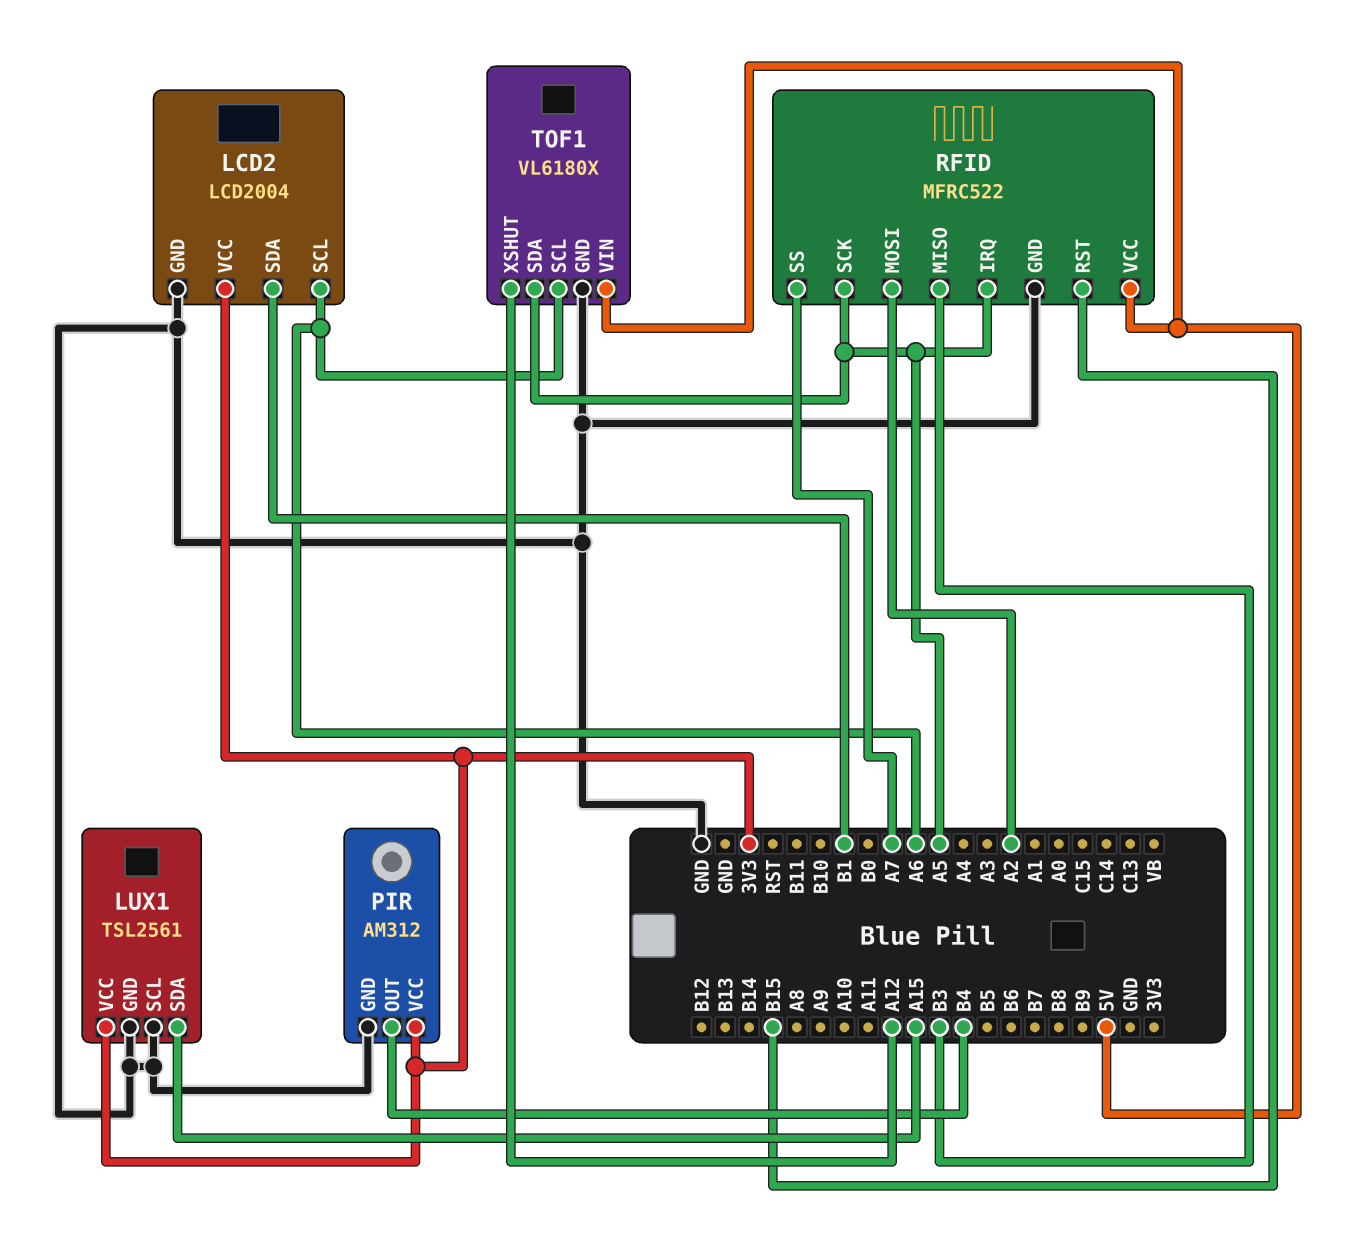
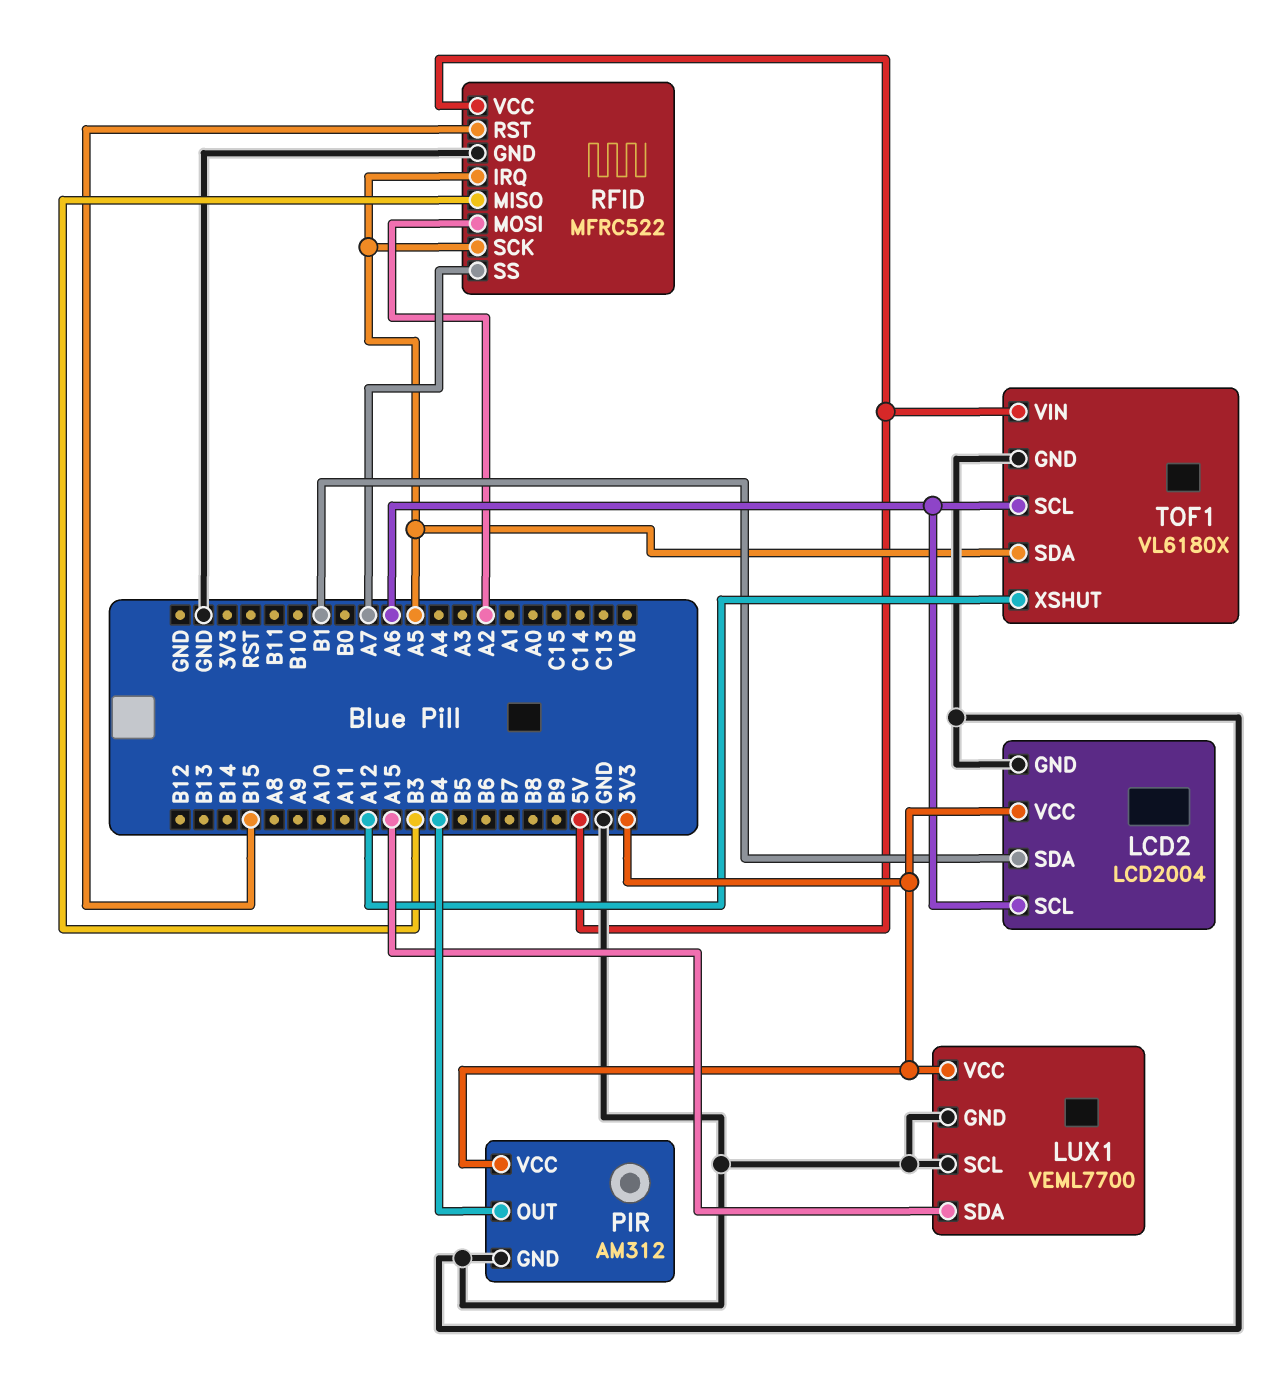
LUX1: TSL2561 -> VEML7700

